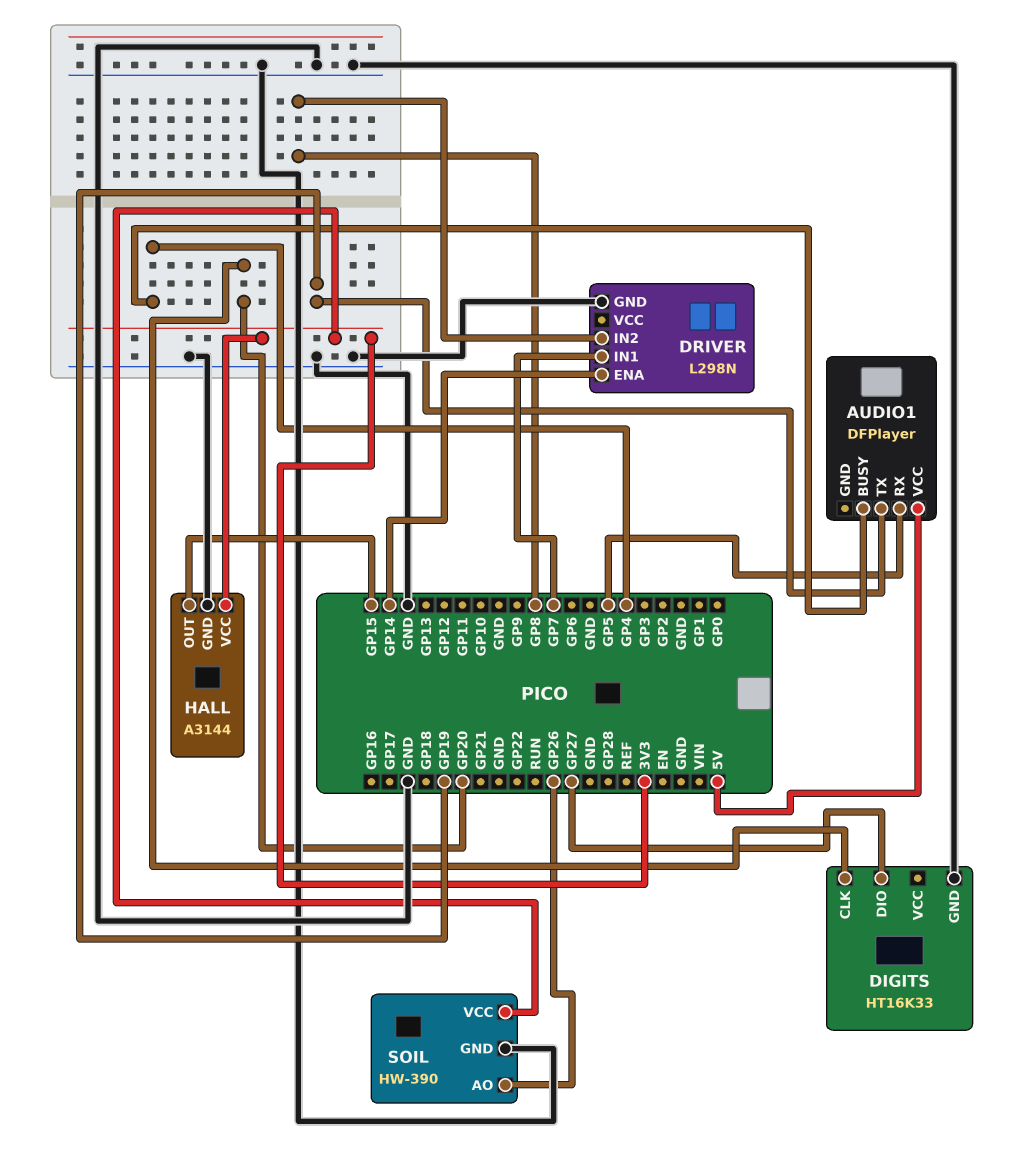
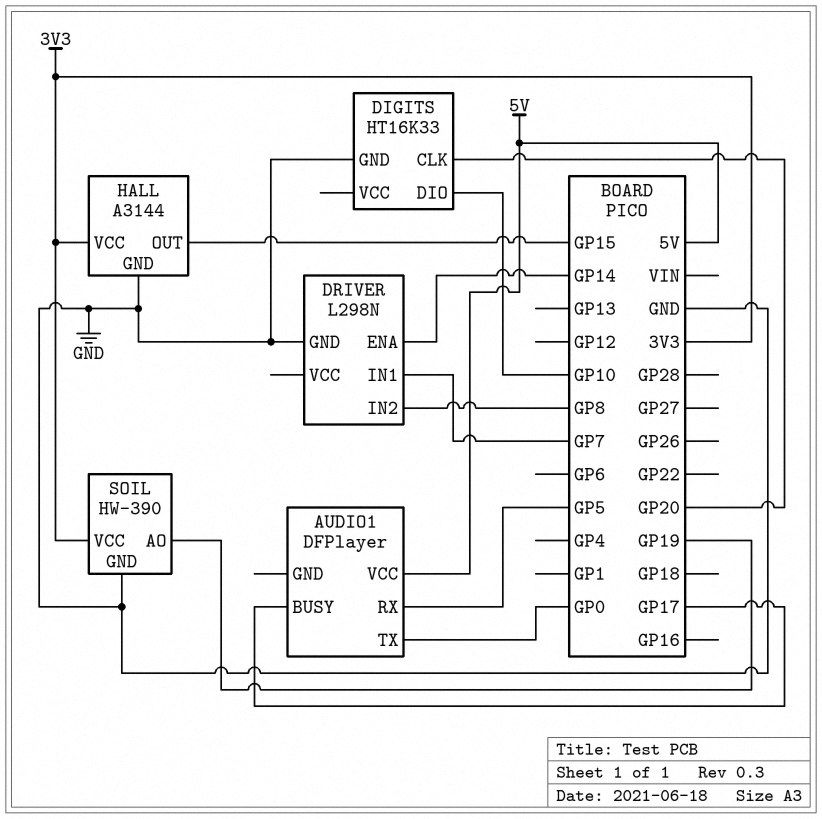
AUDIO1 pin BUSY: GP4 -> GP17
AUDIO1 pin TX: GP19 -> GP0
DIGITS pin DIO: GP27 -> GP10
SOIL pin AO: GP26 -> GP19

